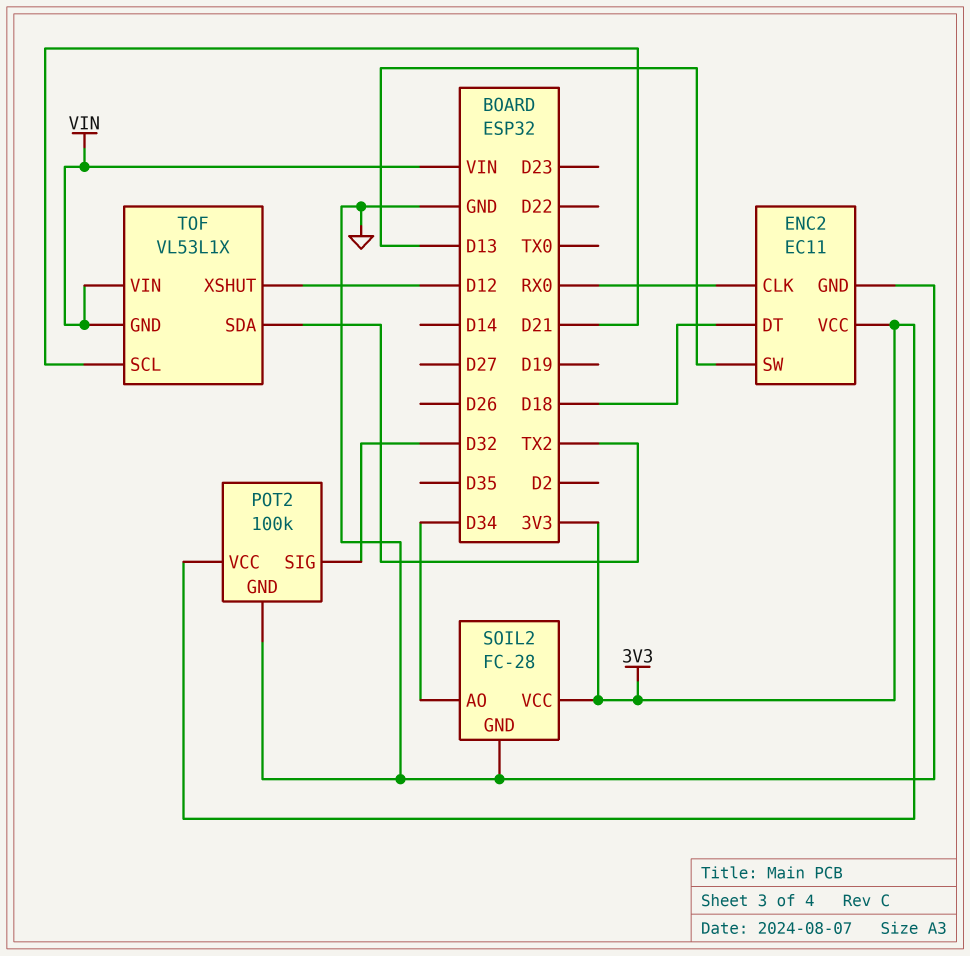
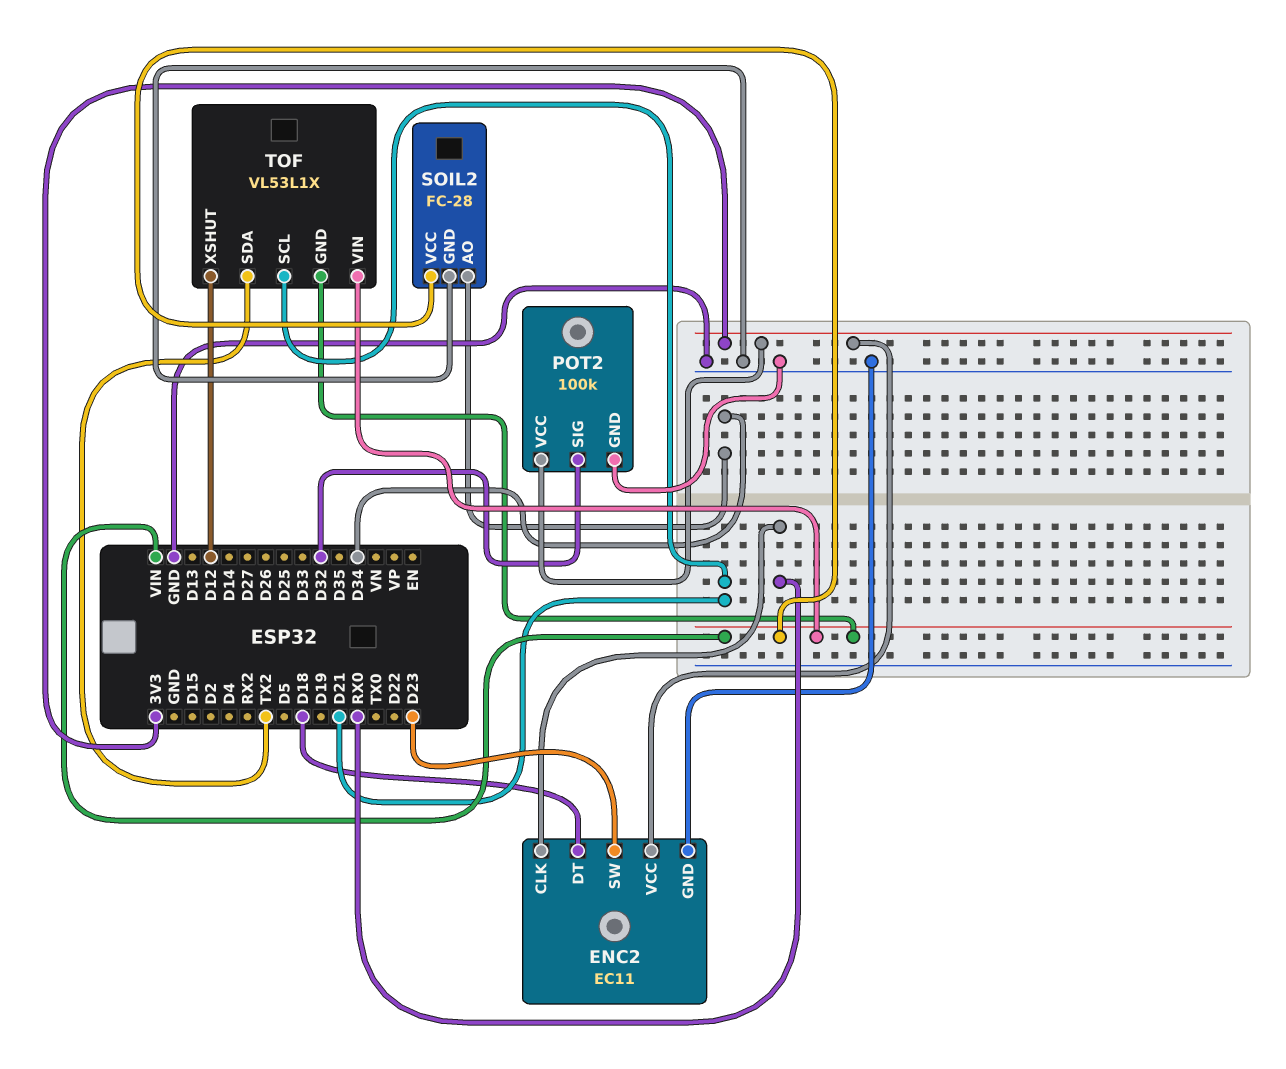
ENC2 pin SW: D13 -> D23
SOIL2 pin VCC: 3V3 -> VIN

